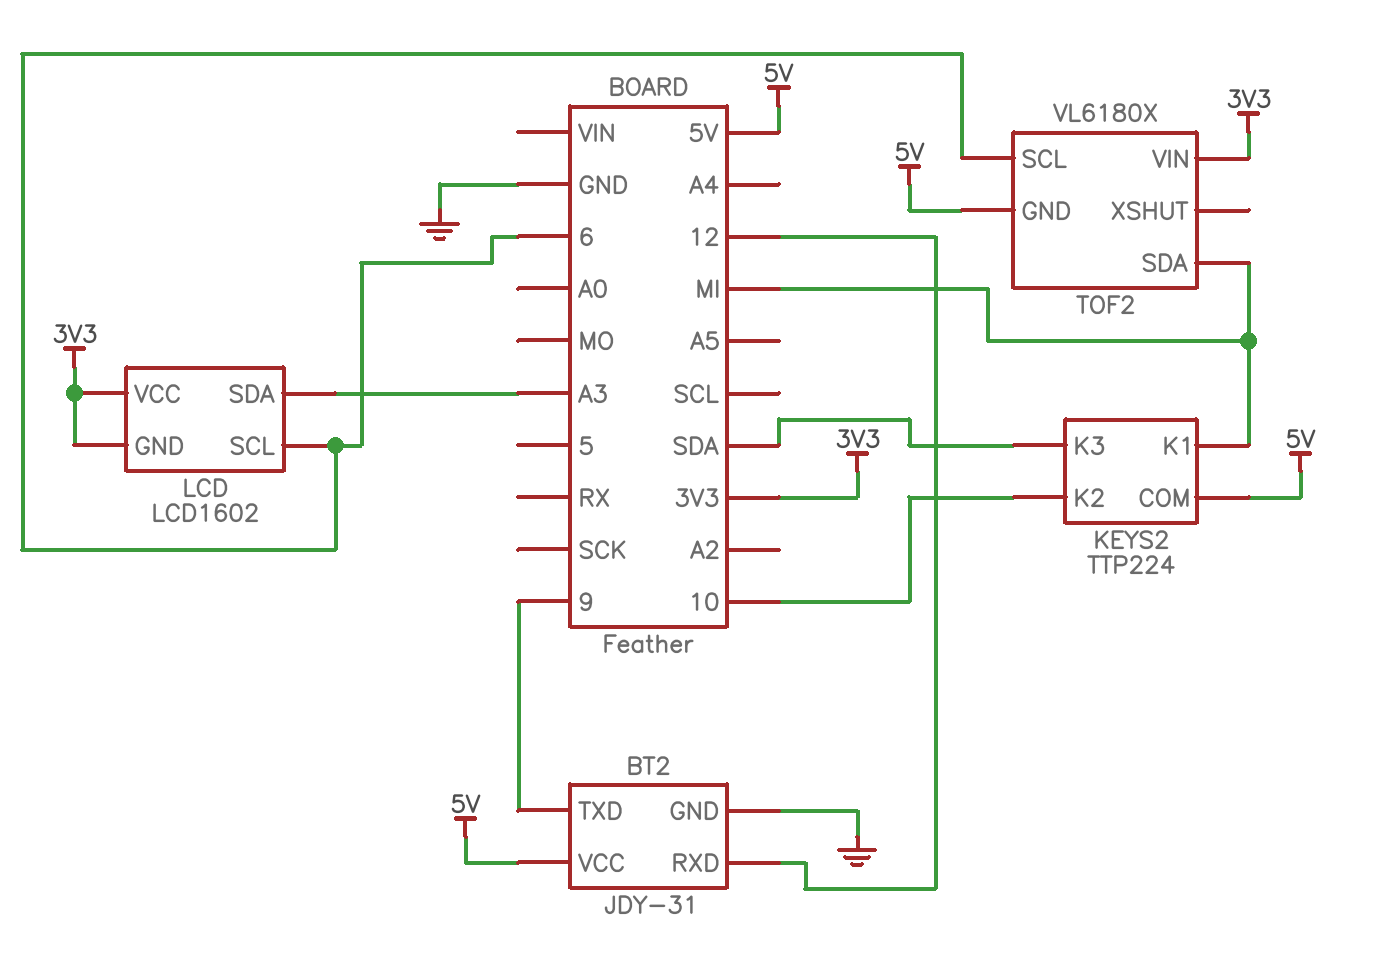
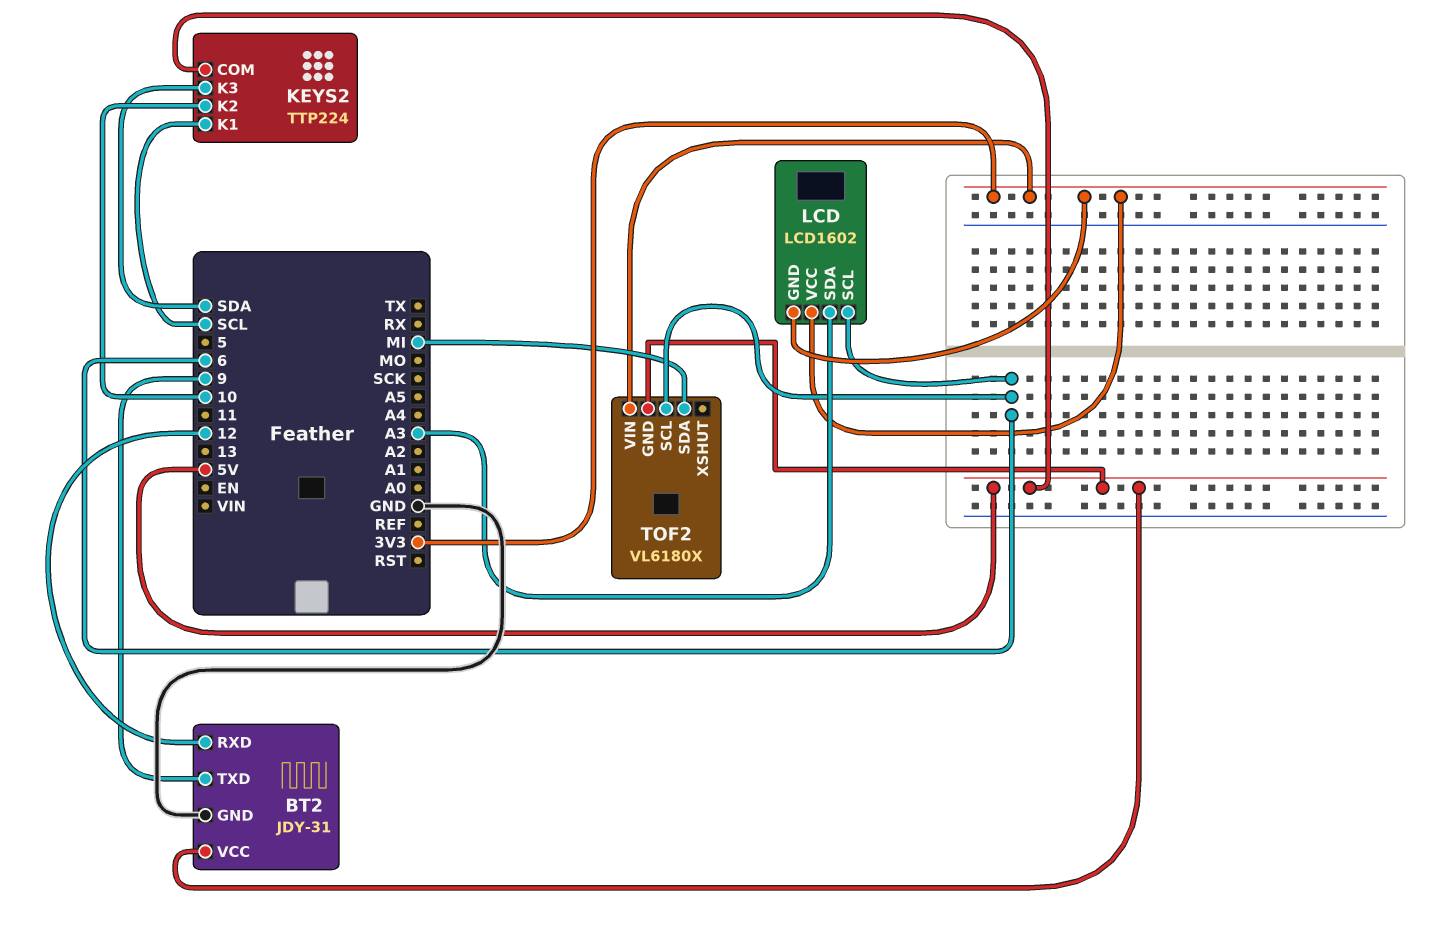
KEYS2 pin K1: MI -> SCL

